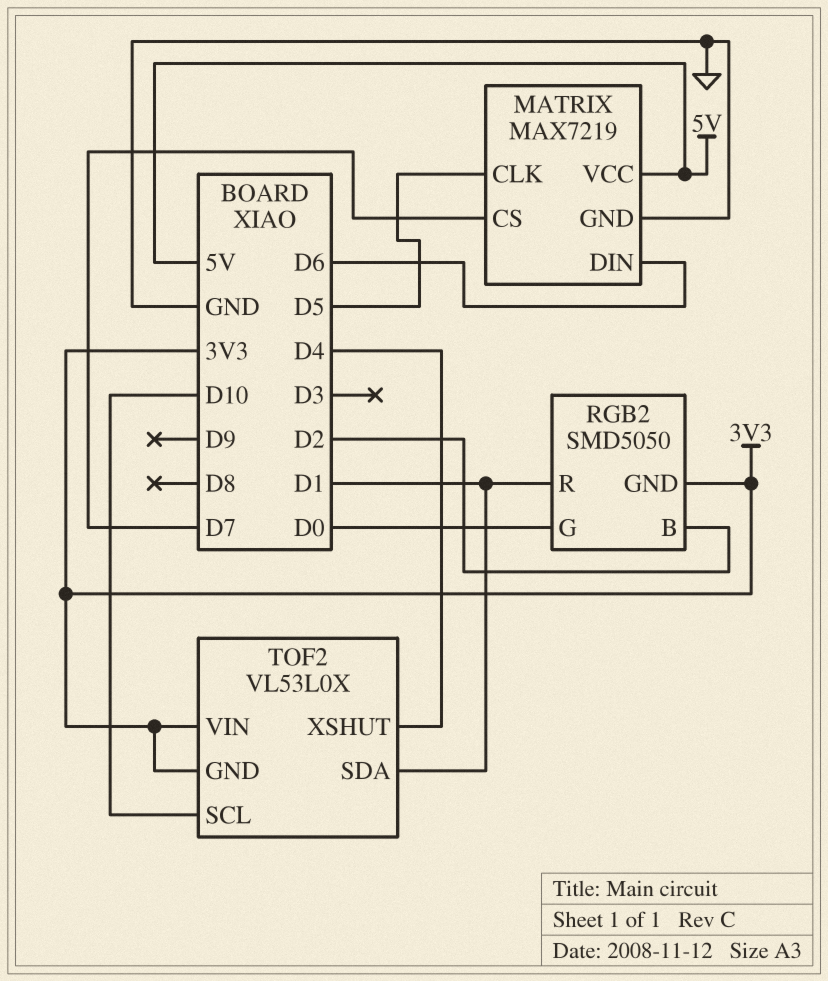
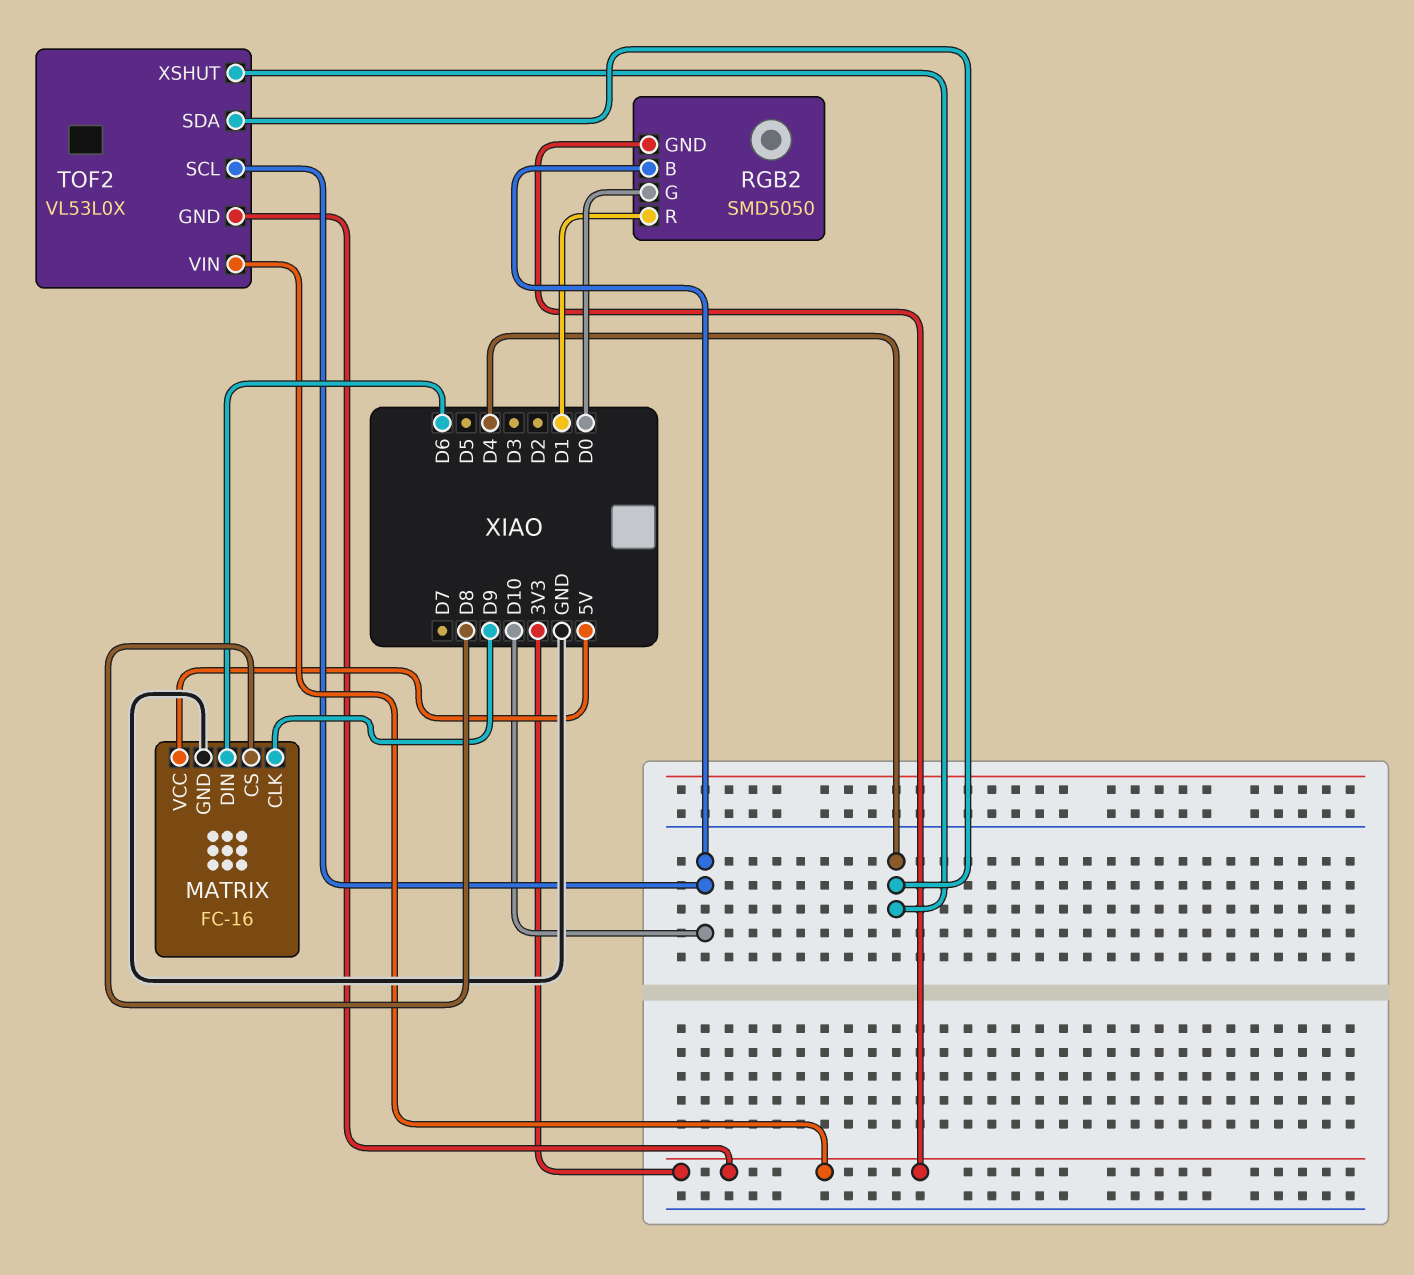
MATRIX: MAX7219 -> FC-16
MATRIX pin CLK: D5 -> D9
MATRIX pin CS: D7 -> D8
RGB2 pin B: D2 -> D10
TOF2 pin SDA: D1 -> D4

